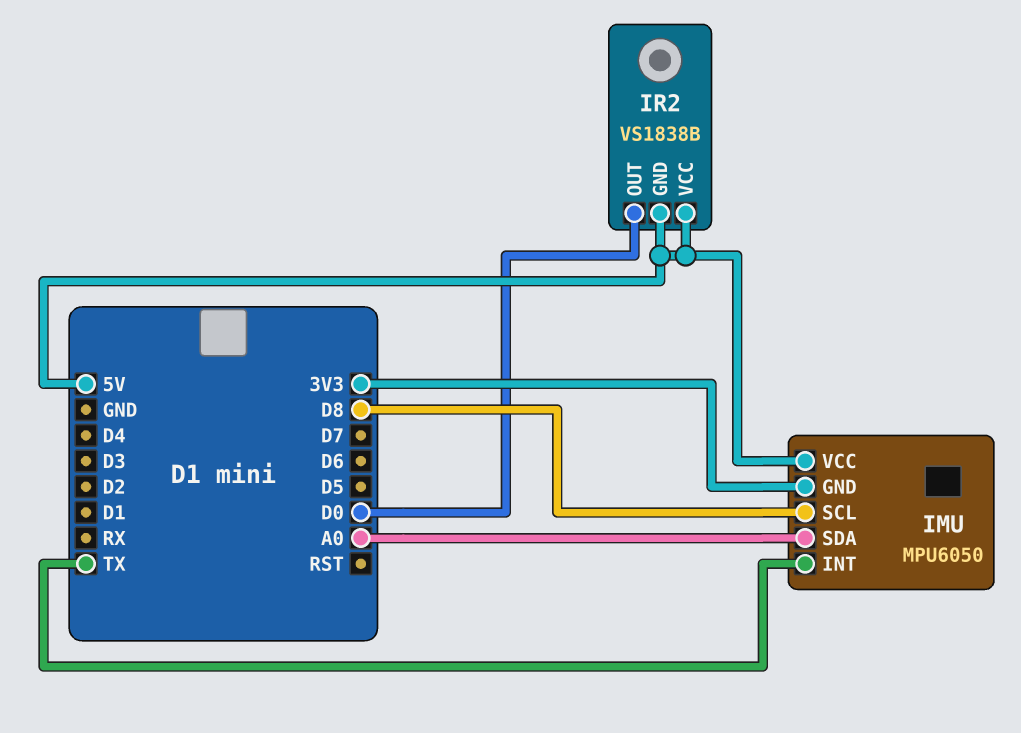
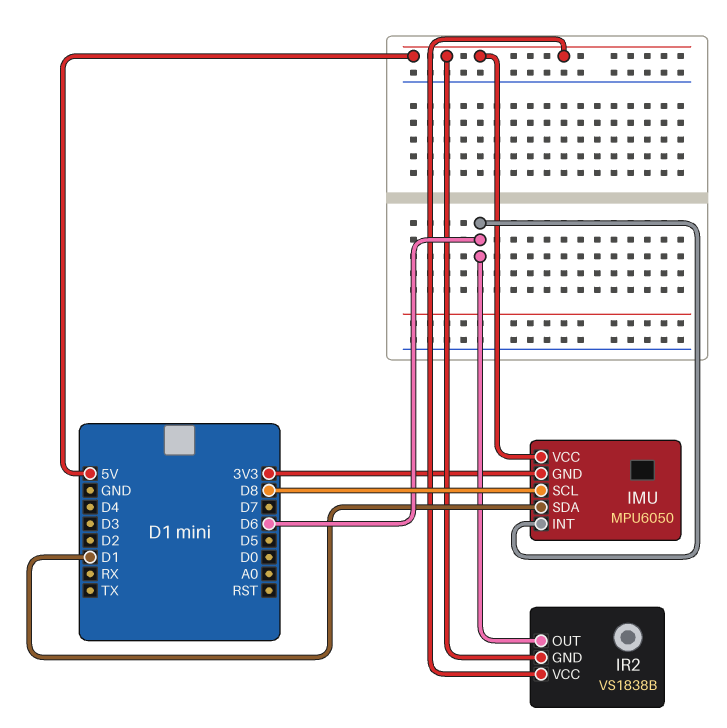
IMU pin INT: TX -> D6
IMU pin SDA: A0 -> D1
IR2 pin OUT: D0 -> D6

